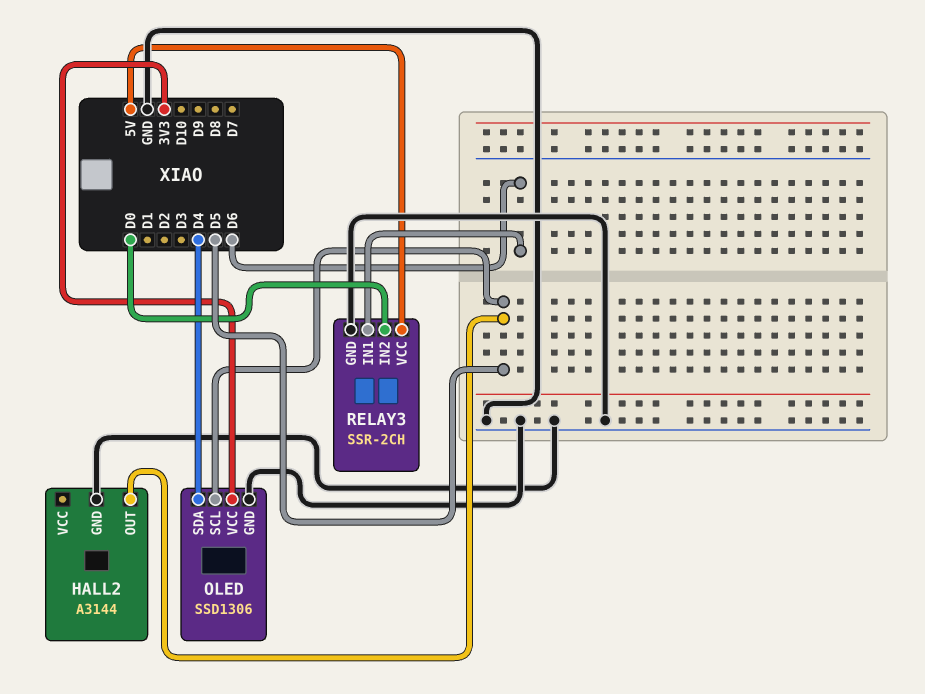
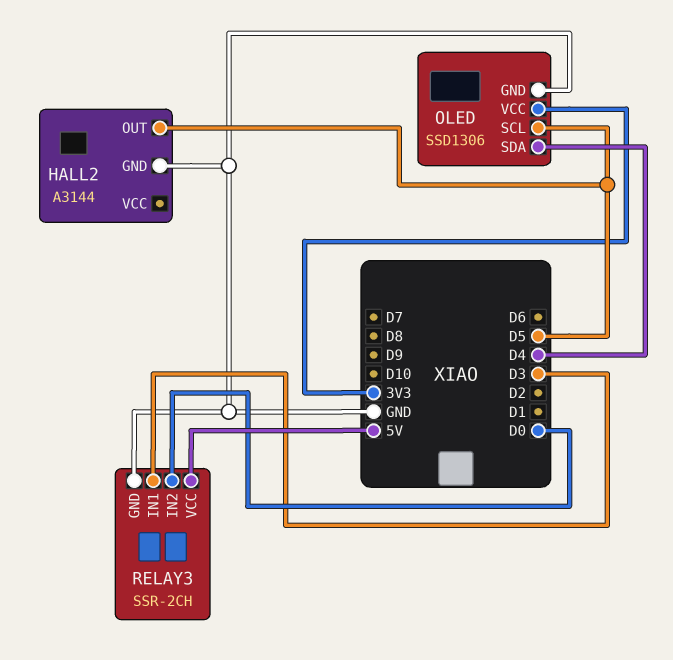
RELAY3 pin IN1: D6 -> D3

